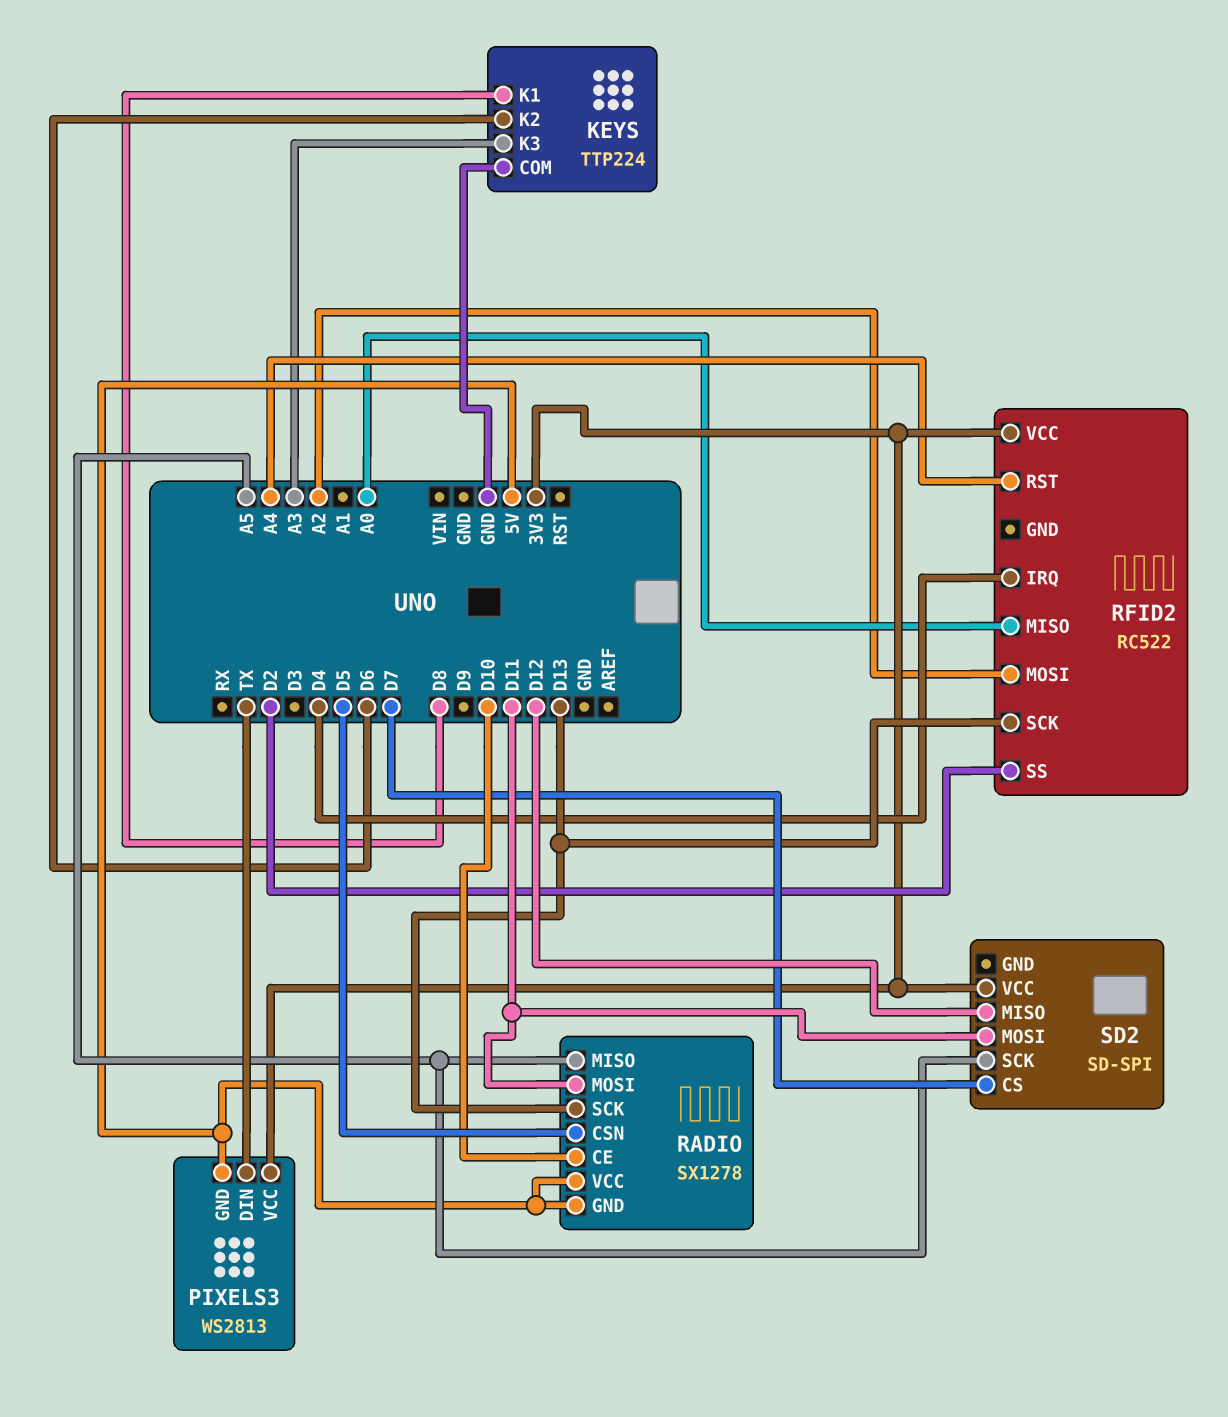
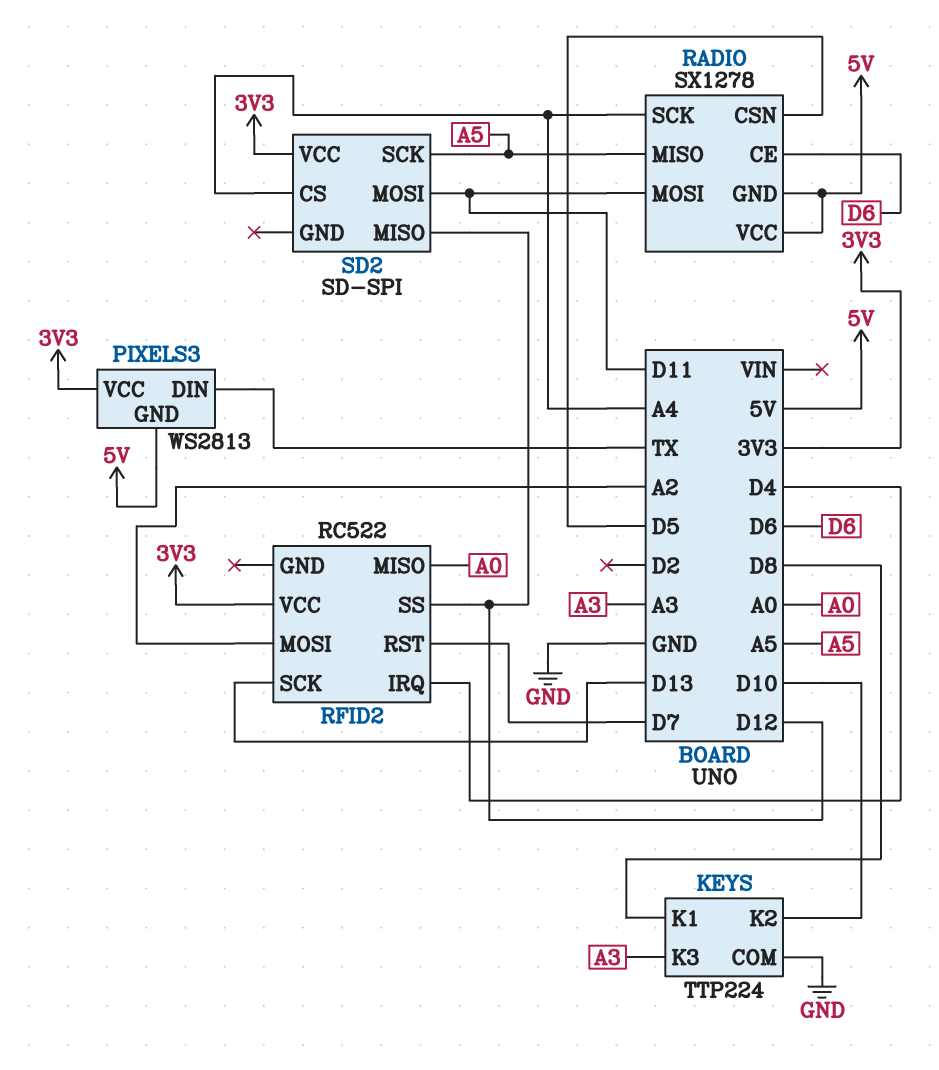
KEYS pin K2: D6 -> D10
RADIO pin CE: D10 -> D6
RADIO pin SCK: D13 -> A4
RFID2 pin RST: A4 -> D7
RFID2 pin SS: D2 -> D12
SD2 pin CS: D7 -> A4

